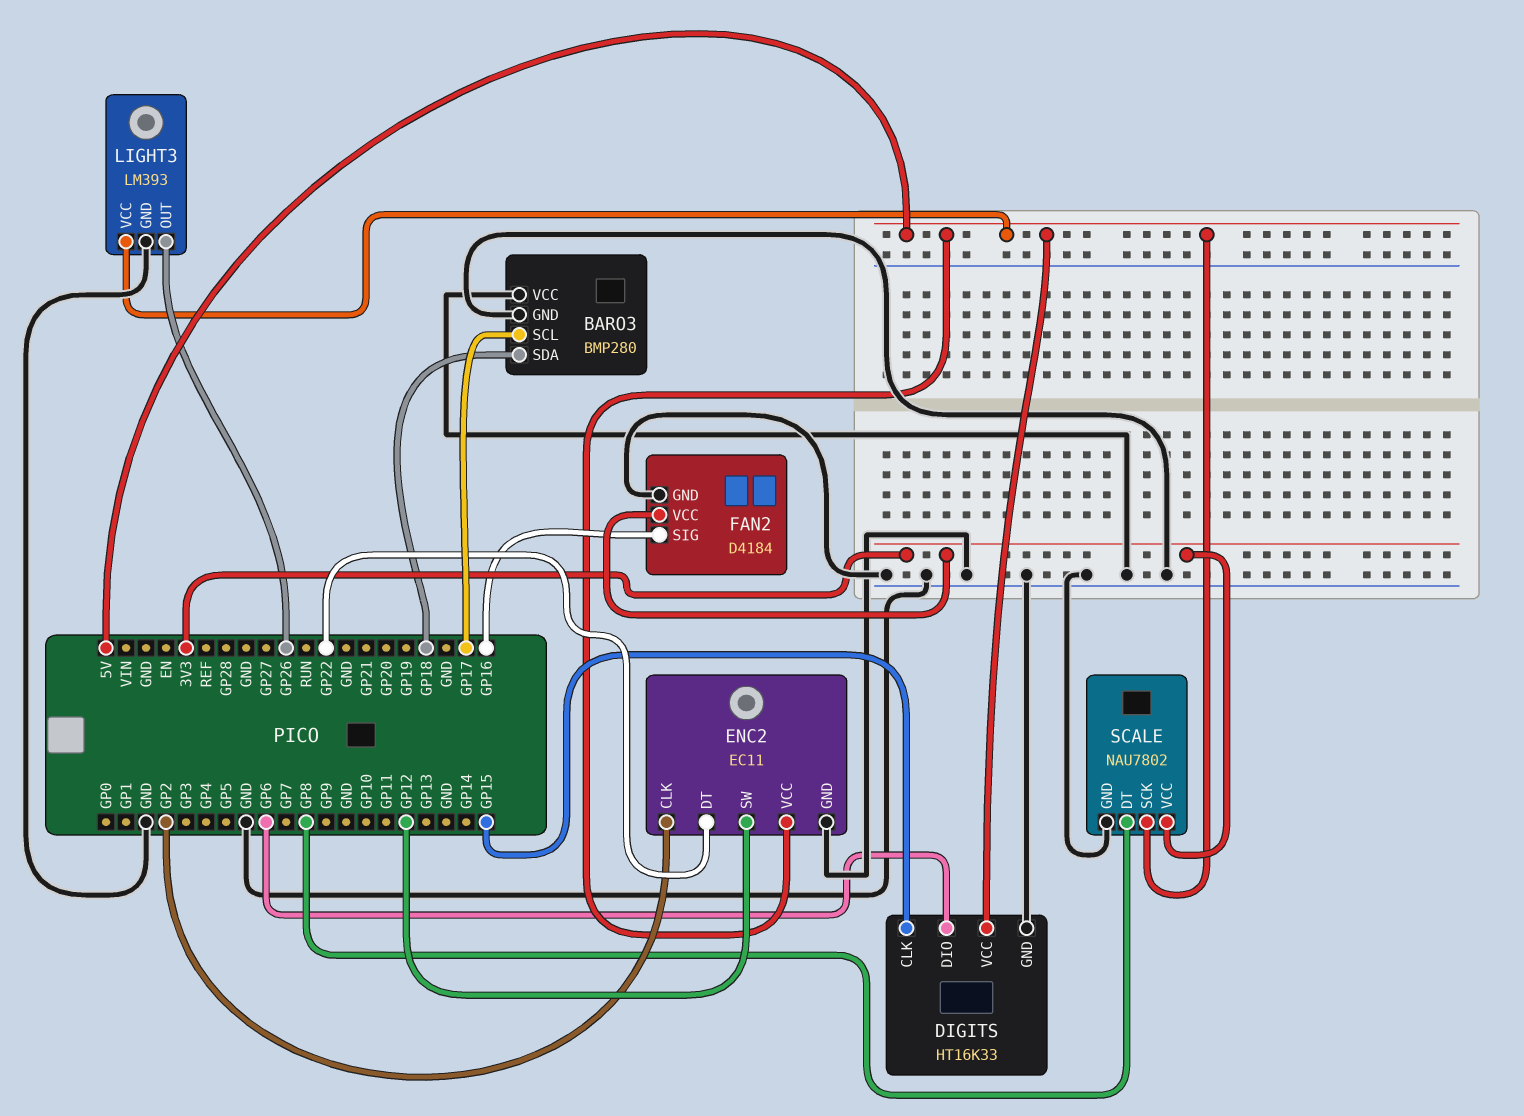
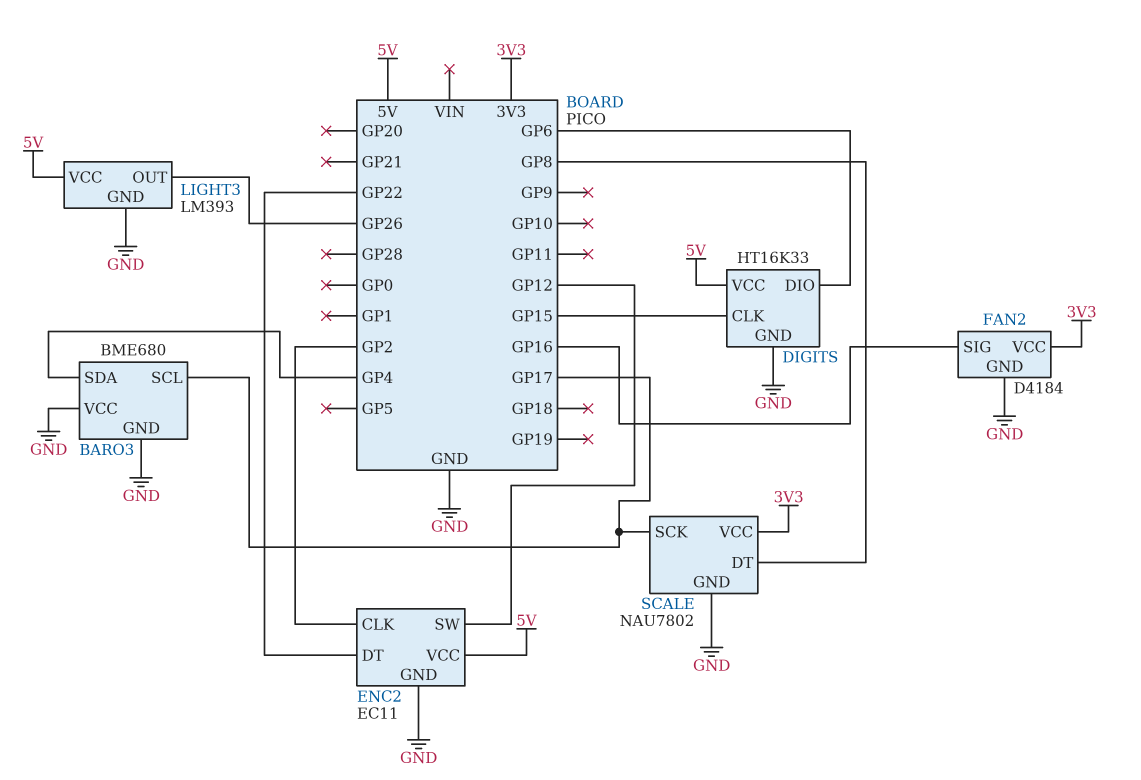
BARO3: BMP280 -> BME680
BARO3 pin SDA: GP18 -> GP4
SCALE pin SCK: 5V -> GP17

